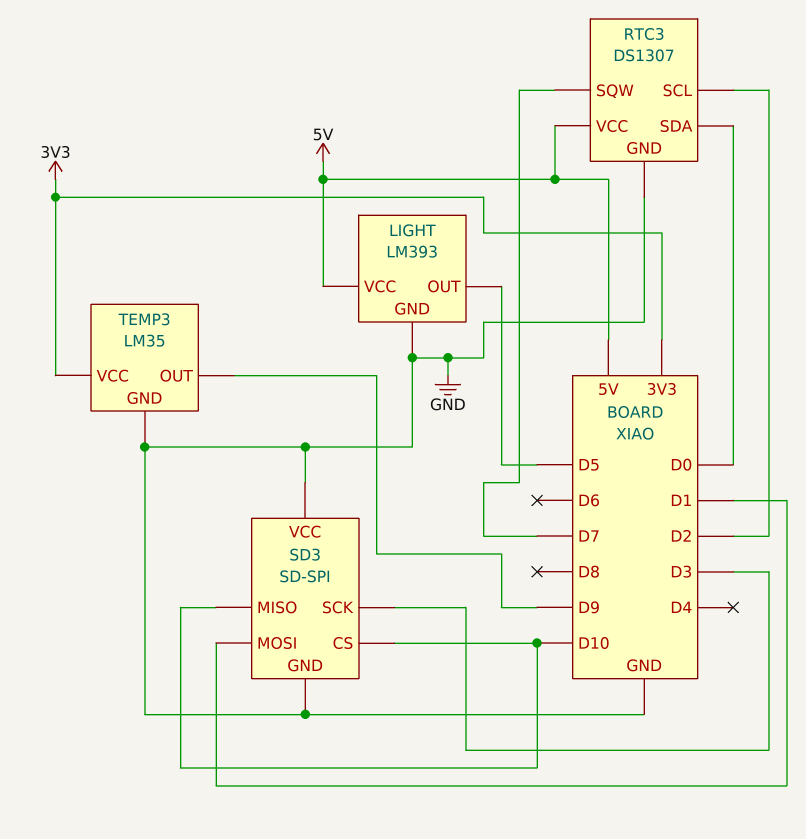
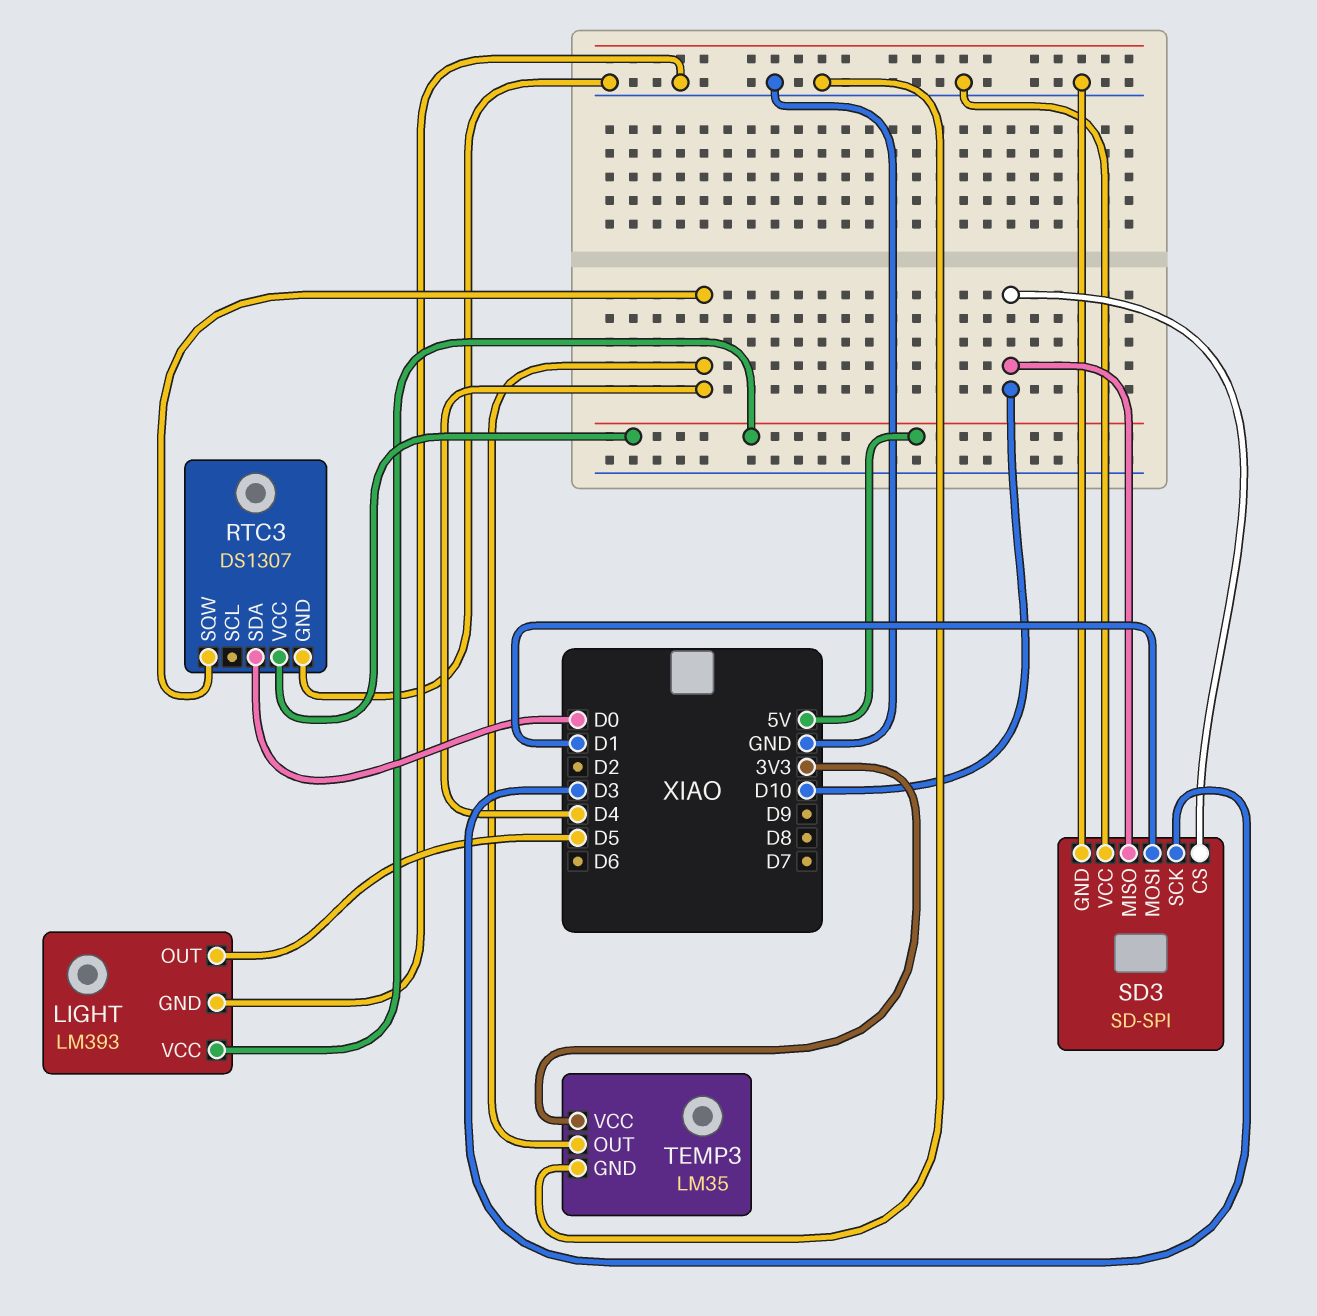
RTC3 pin SCL: D2 -> none
RTC3 pin SQW: D7 -> D4
TEMP3 pin OUT: D9 -> D4

